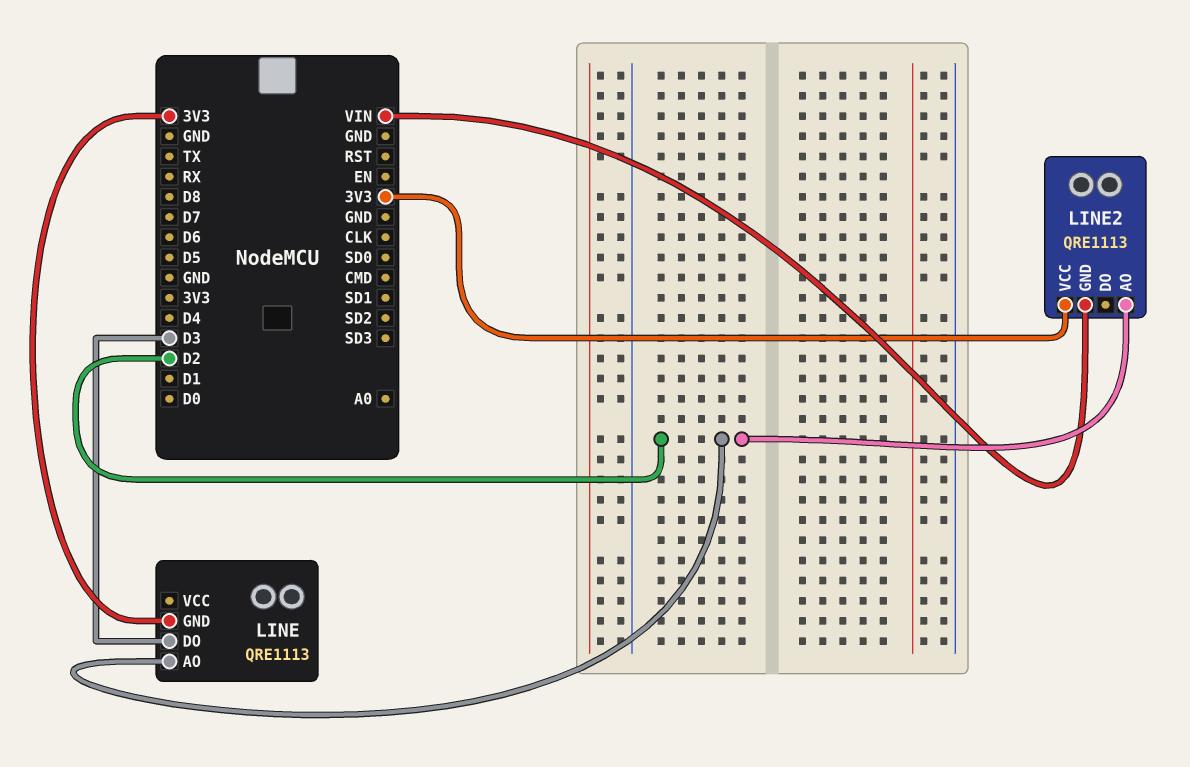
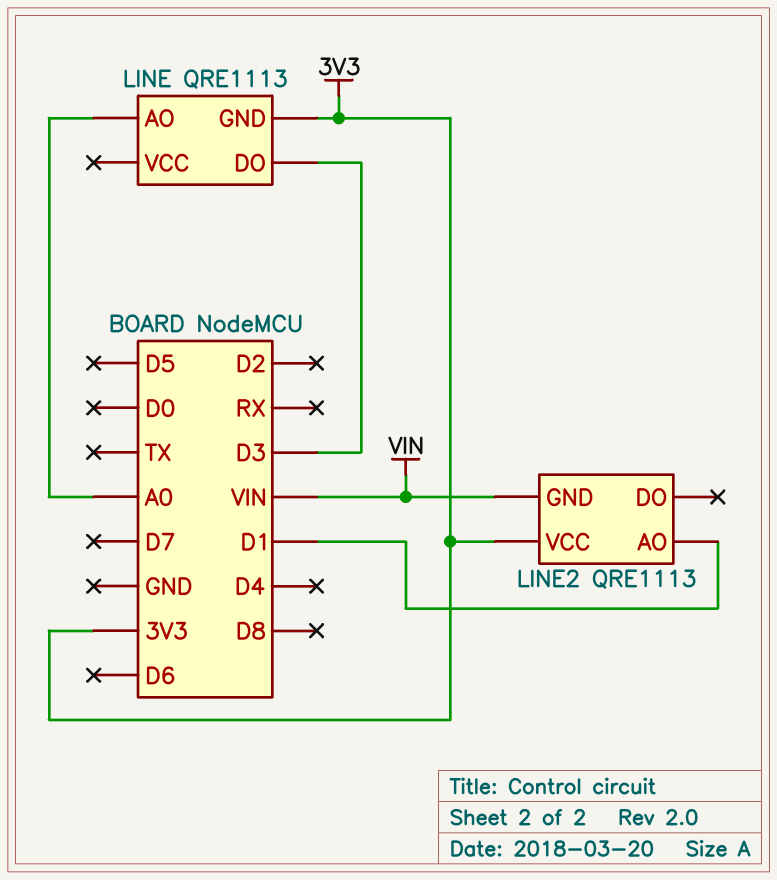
LINE pin AO: D2 -> A0
LINE2 pin AO: D2 -> D1

